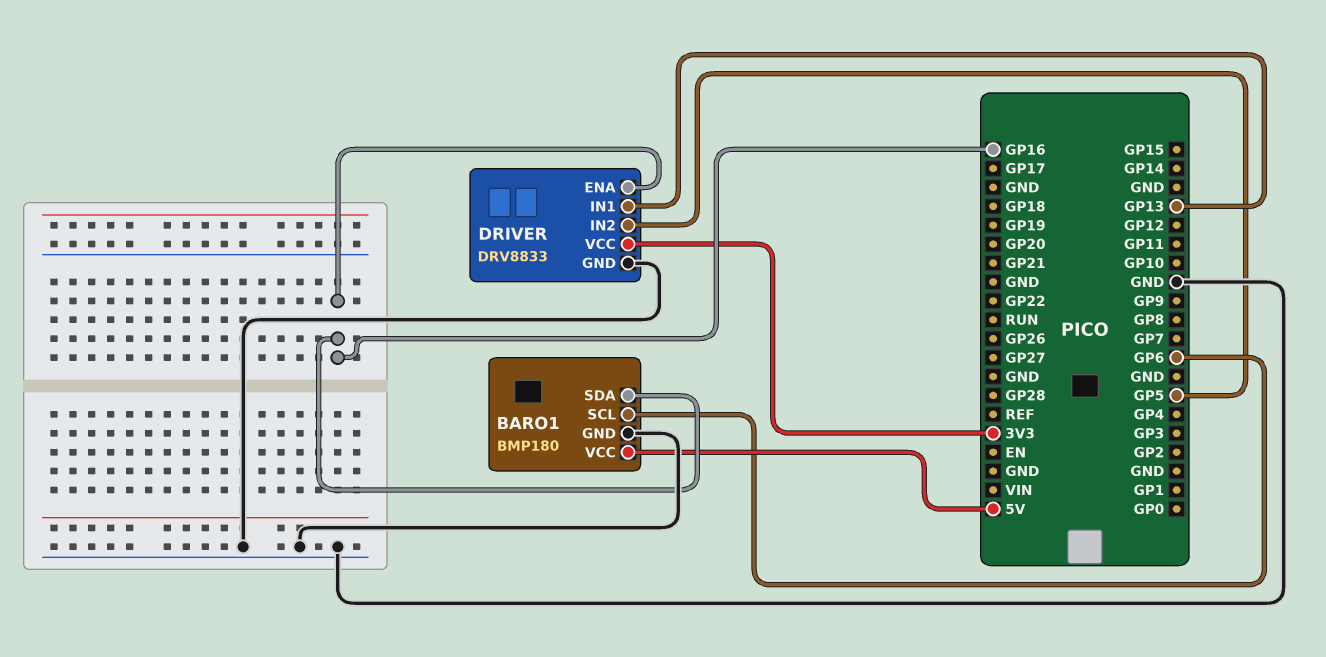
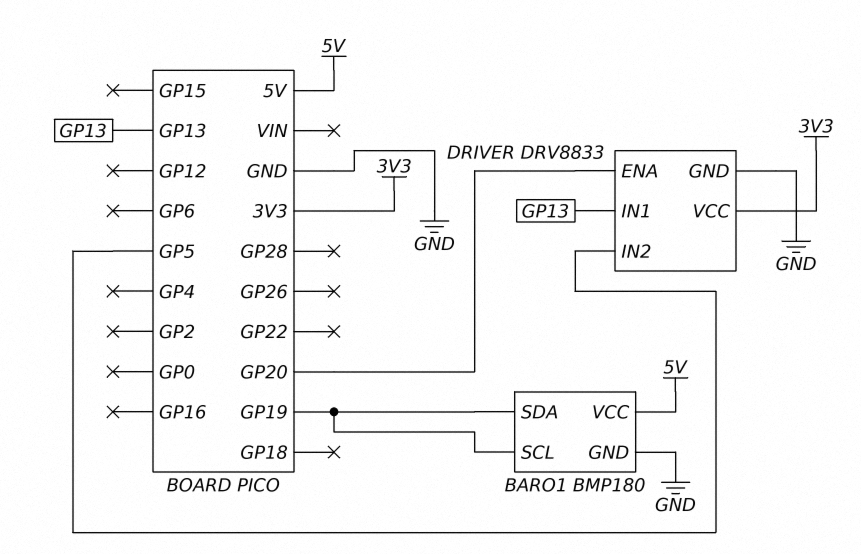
BARO1 pin SCL: GP6 -> GP19
BARO1 pin SDA: GP16 -> GP19
DRIVER pin ENA: GP16 -> GP20

